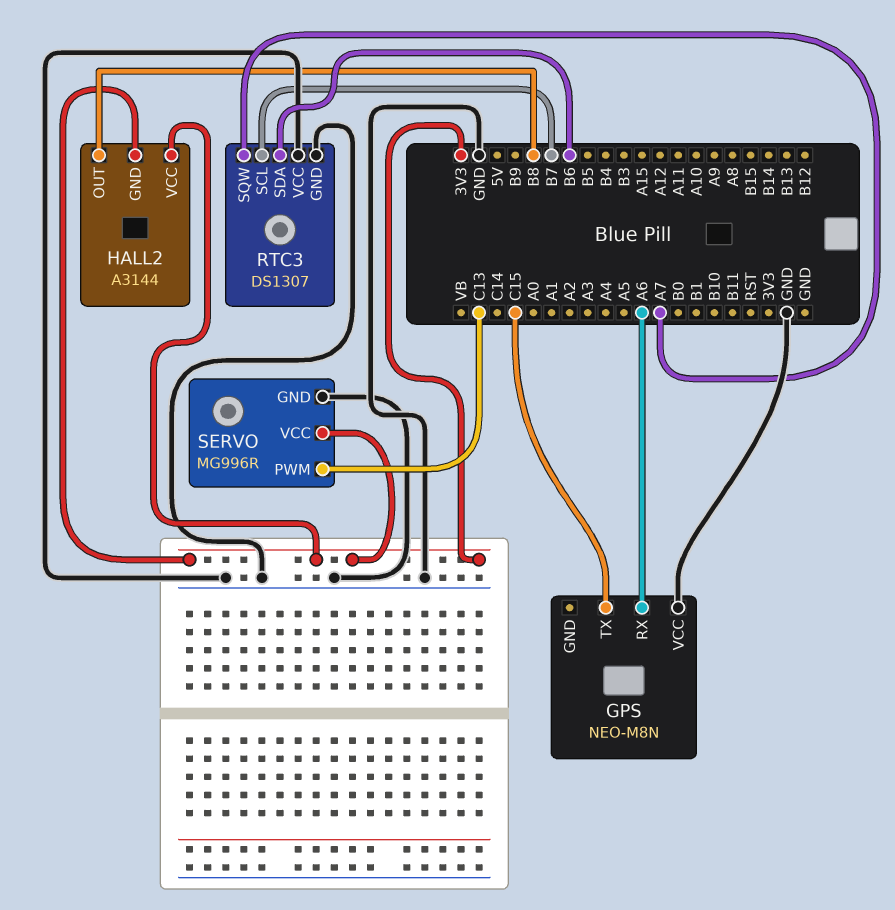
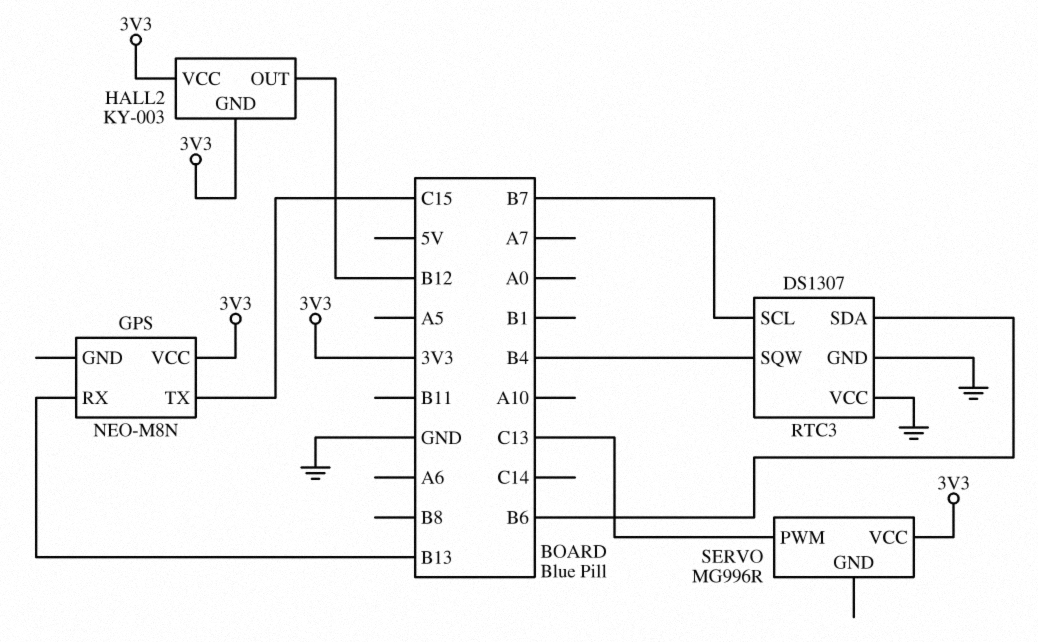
GPS pin RX: A6 -> B13
GPS pin VCC: GND -> 3V3
HALL2: A3144 -> KY-003
HALL2 pin OUT: B8 -> B12
RTC3 pin SQW: A7 -> B4
SERVO pin GND: GND -> none

